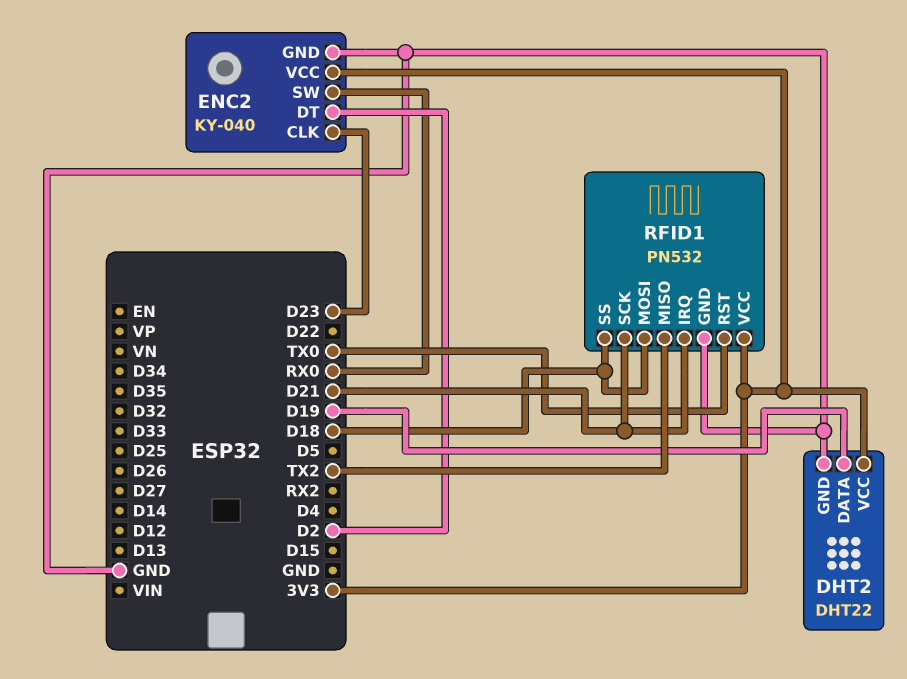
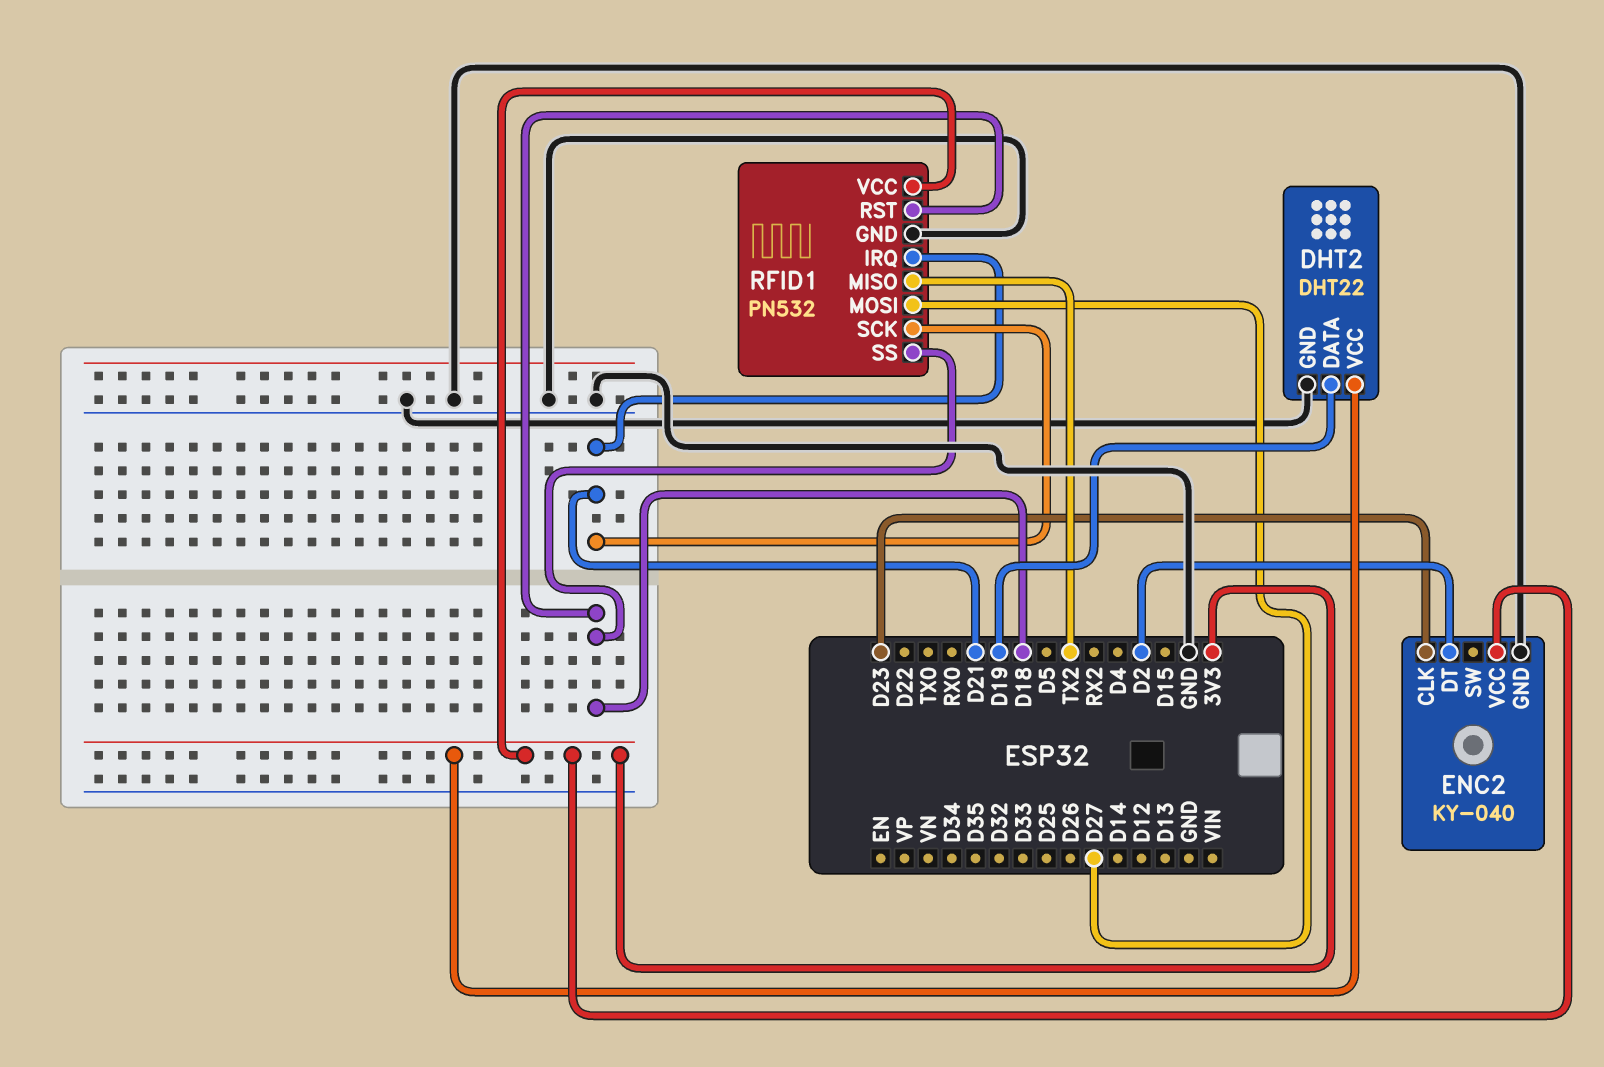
ENC2 pin SW: RX0 -> none
RFID1 pin MOSI: D18 -> D27
RFID1 pin RST: TX0 -> D18

